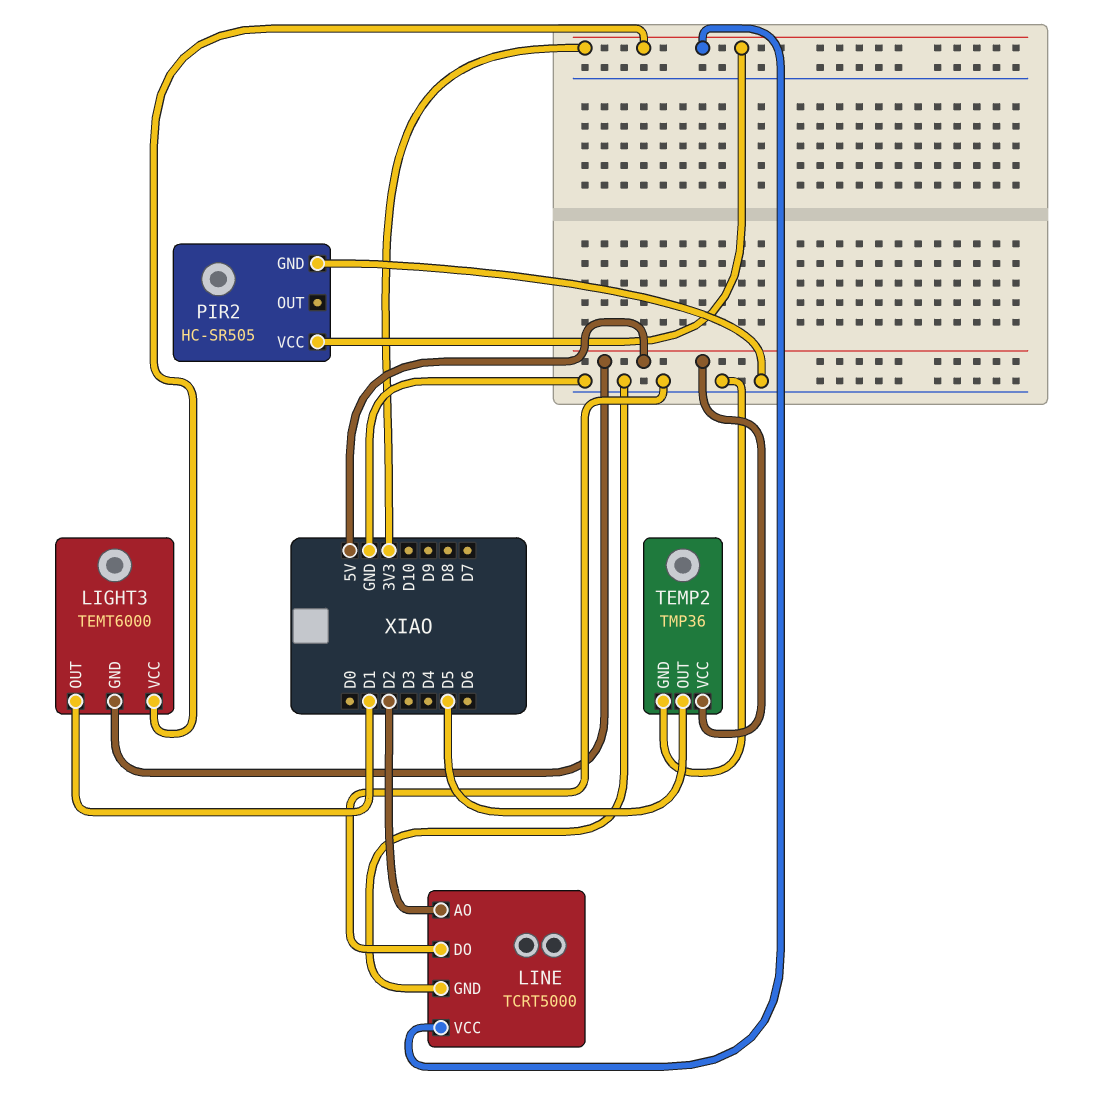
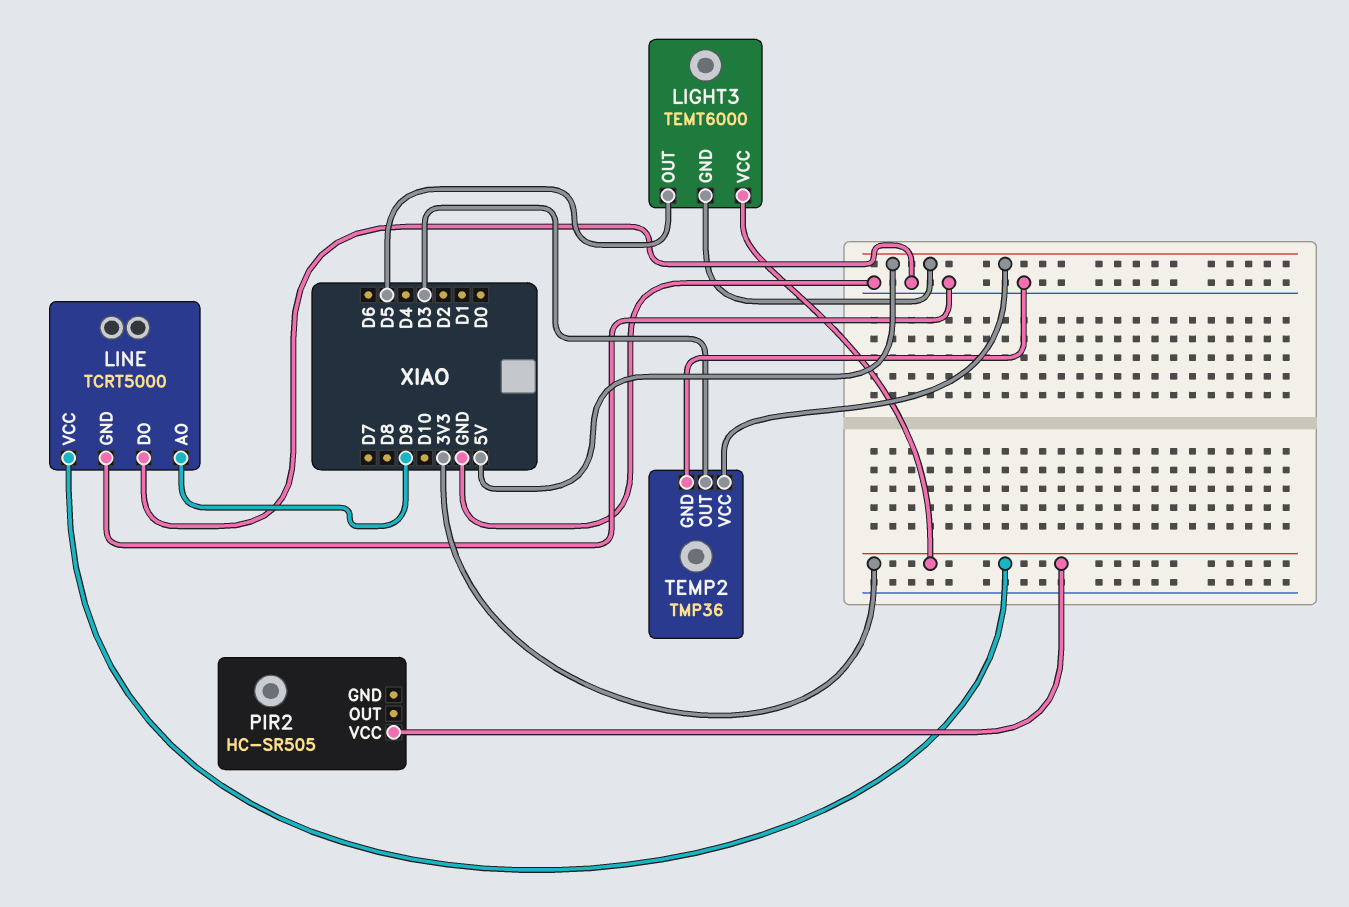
LIGHT3 pin OUT: D1 -> D5
LINE pin AO: D2 -> D9
PIR2 pin GND: GND -> none
TEMP2 pin OUT: D5 -> D3

